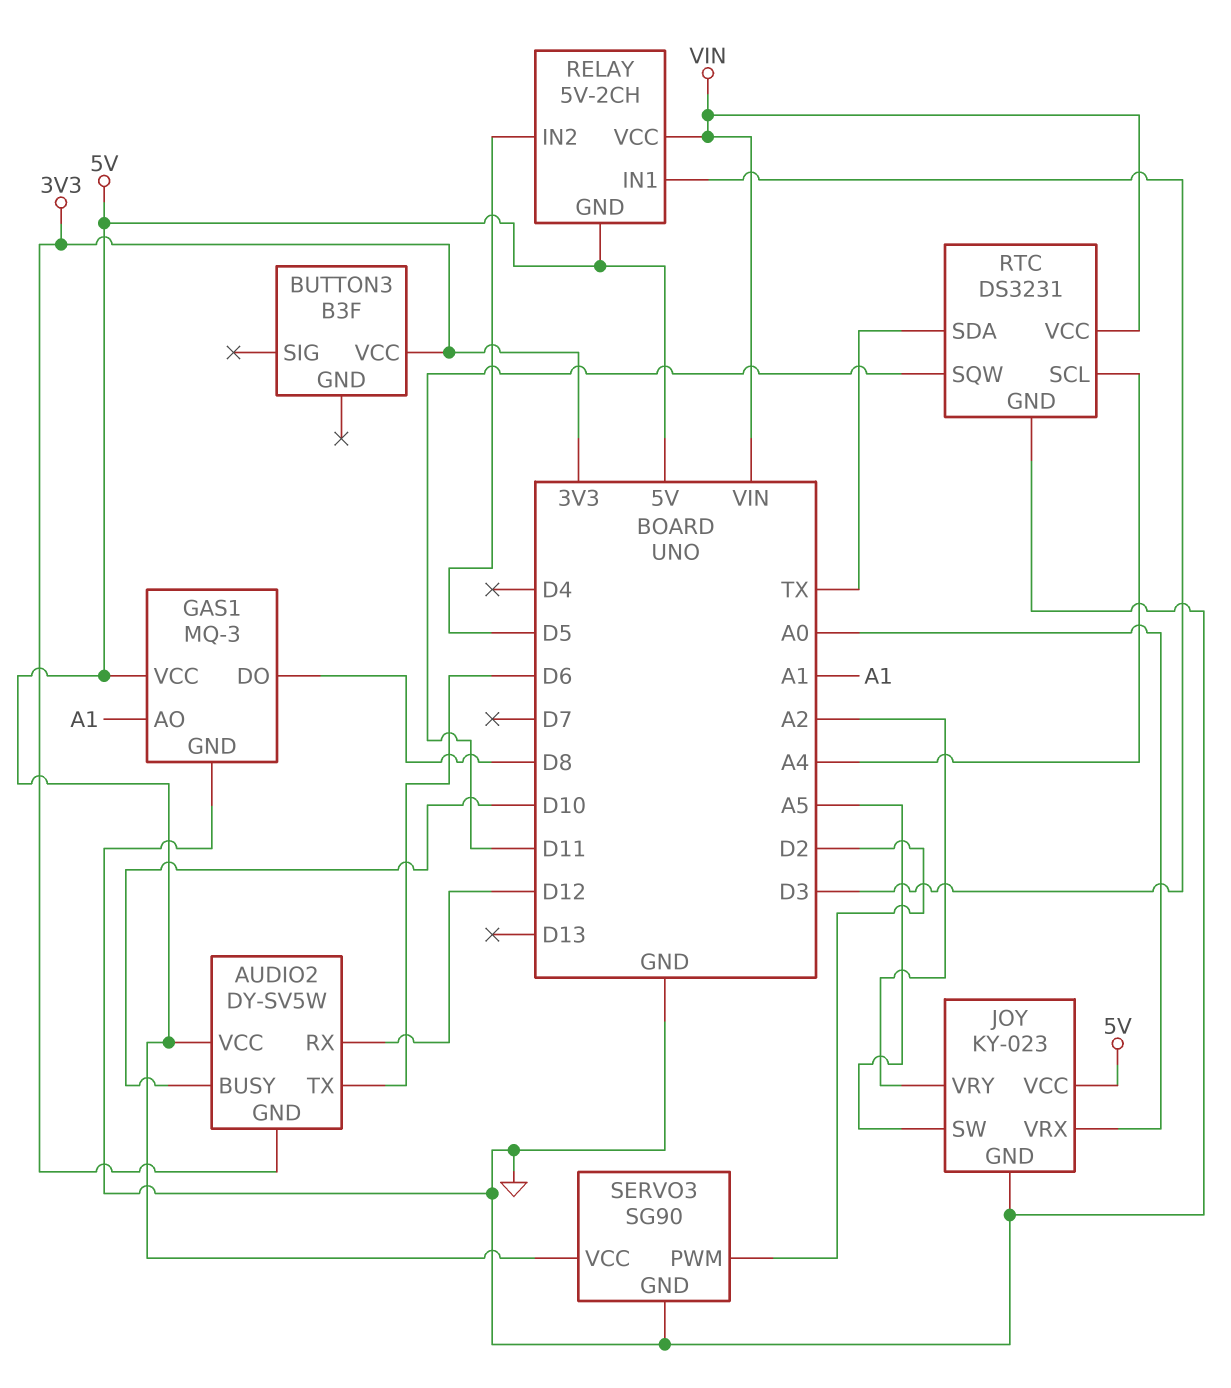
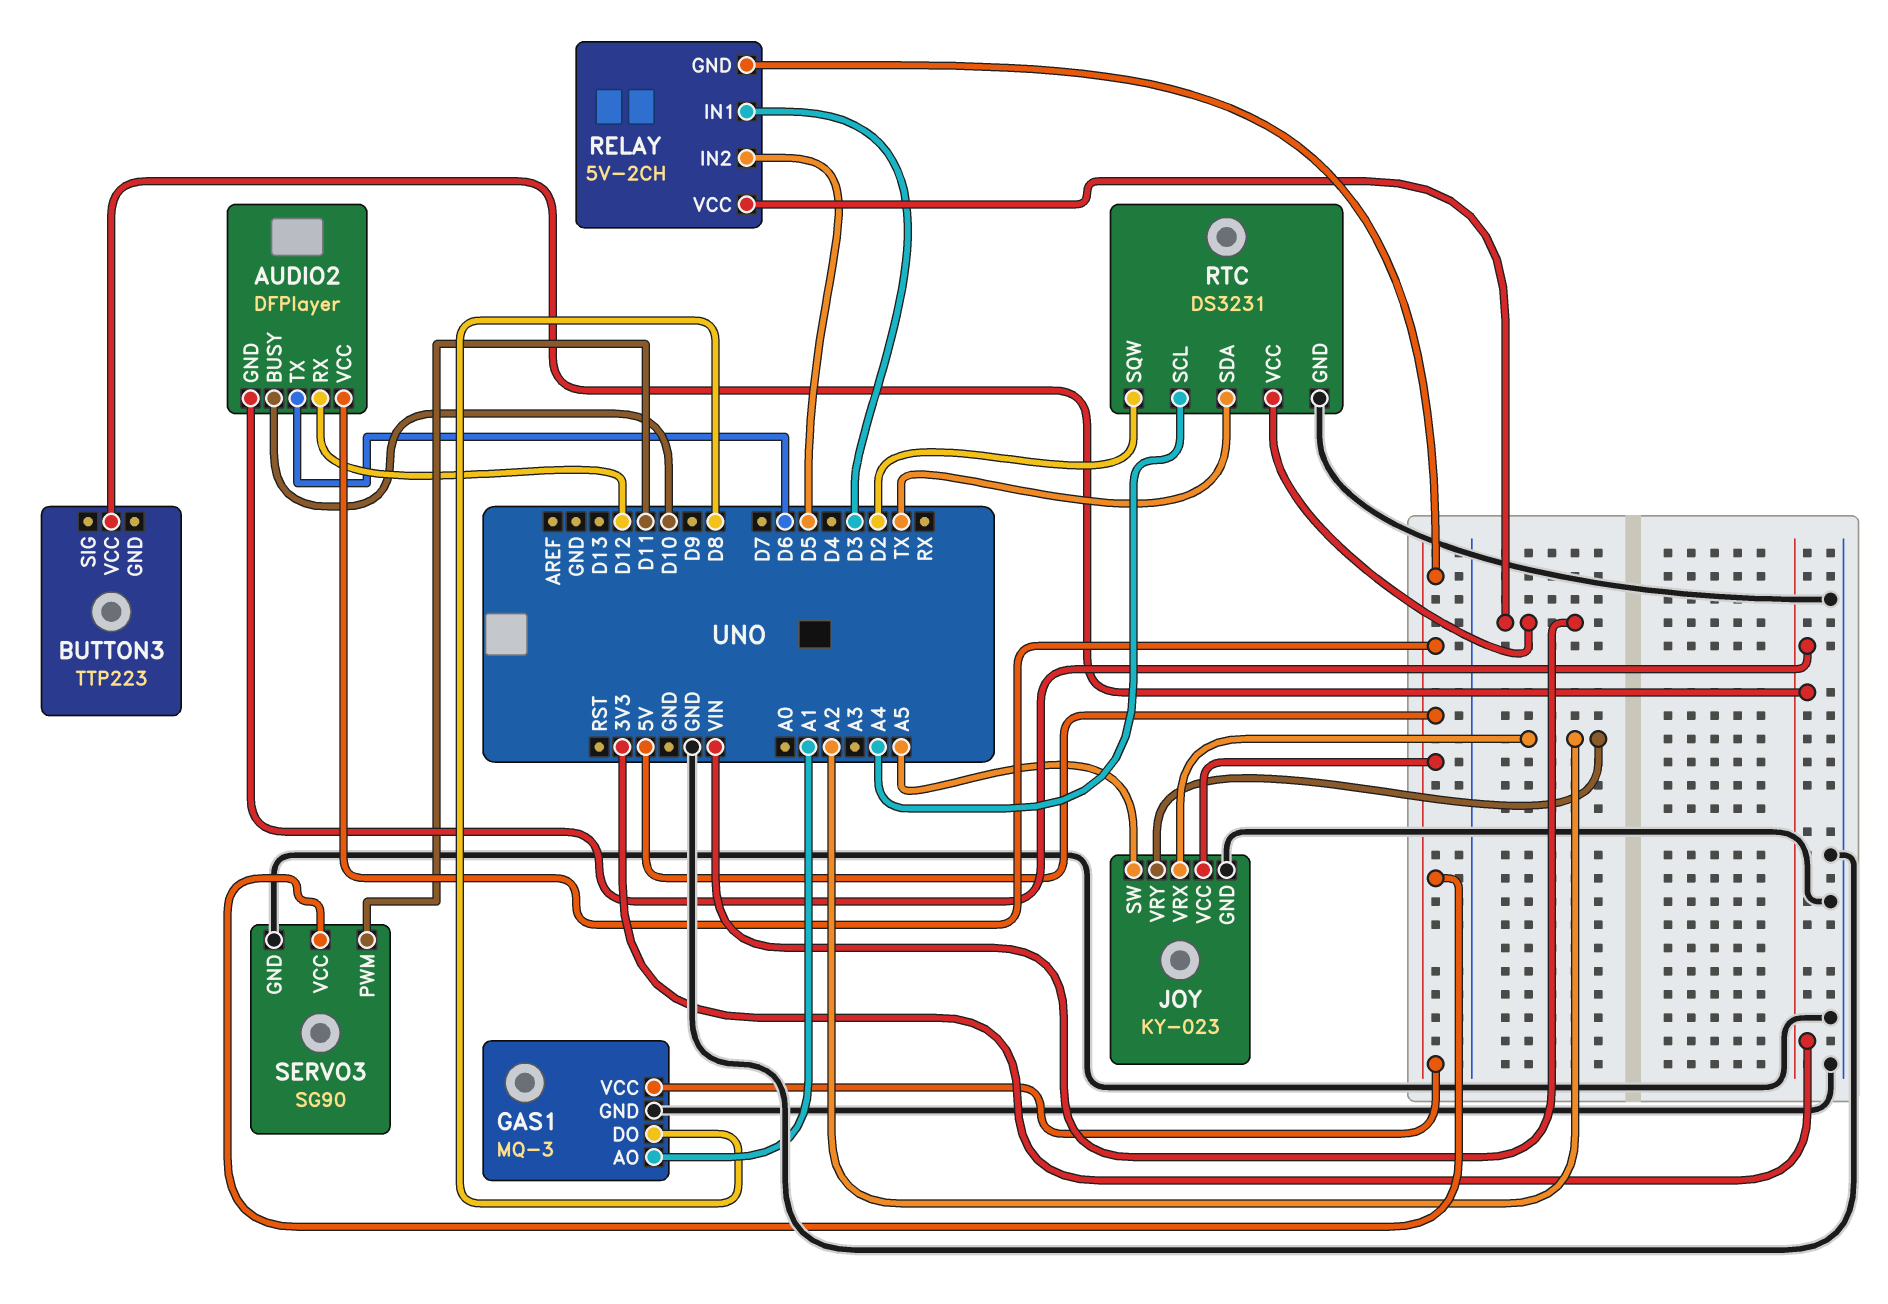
AUDIO2: DY-SV5W -> DFPlayer
BUTTON3: B3F -> TTP223
JOY pin VRX: A0 -> A2
RTC pin SQW: D11 -> D2
SERVO3 pin PWM: D2 -> D11

